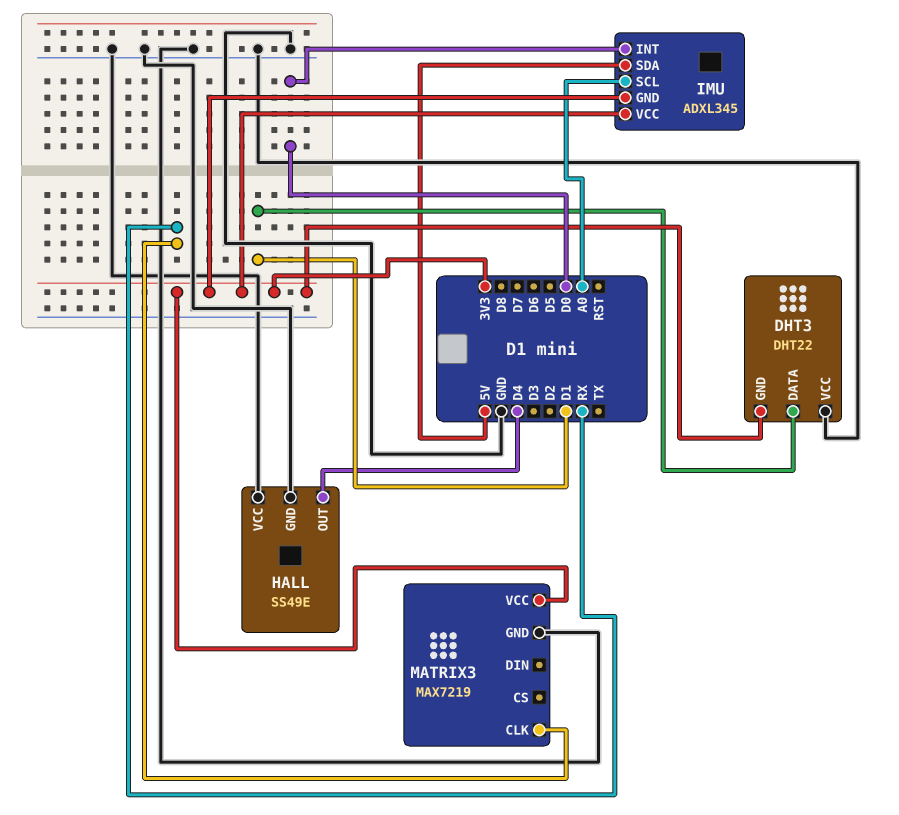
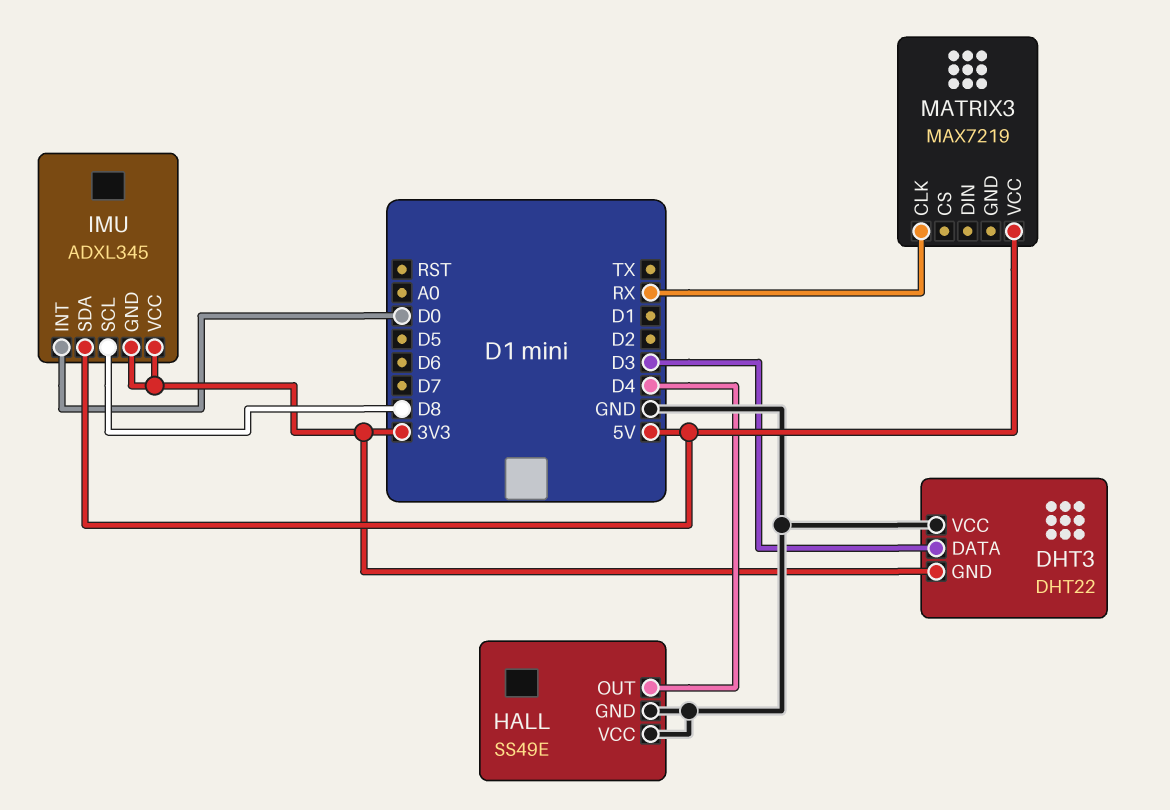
DHT3 pin DATA: D1 -> D3
IMU pin SCL: A0 -> D8
MATRIX3 pin GND: GND -> none
MATRIX3 pin VCC: 3V3 -> 5V

